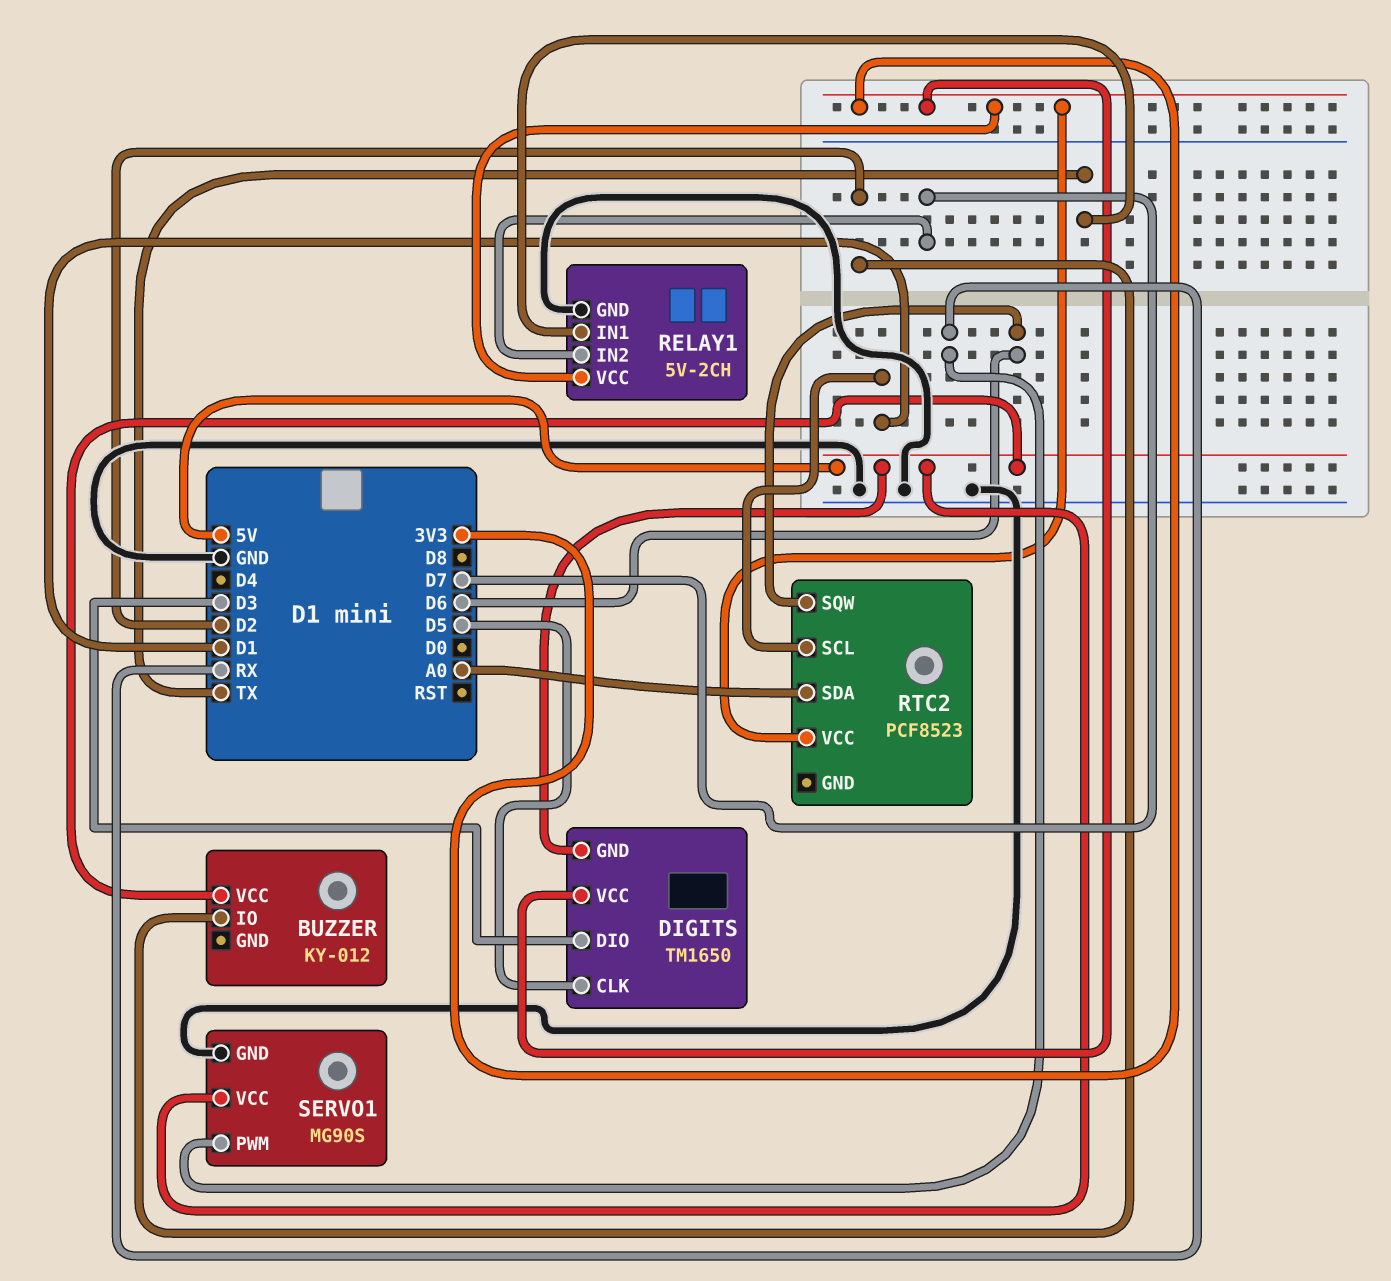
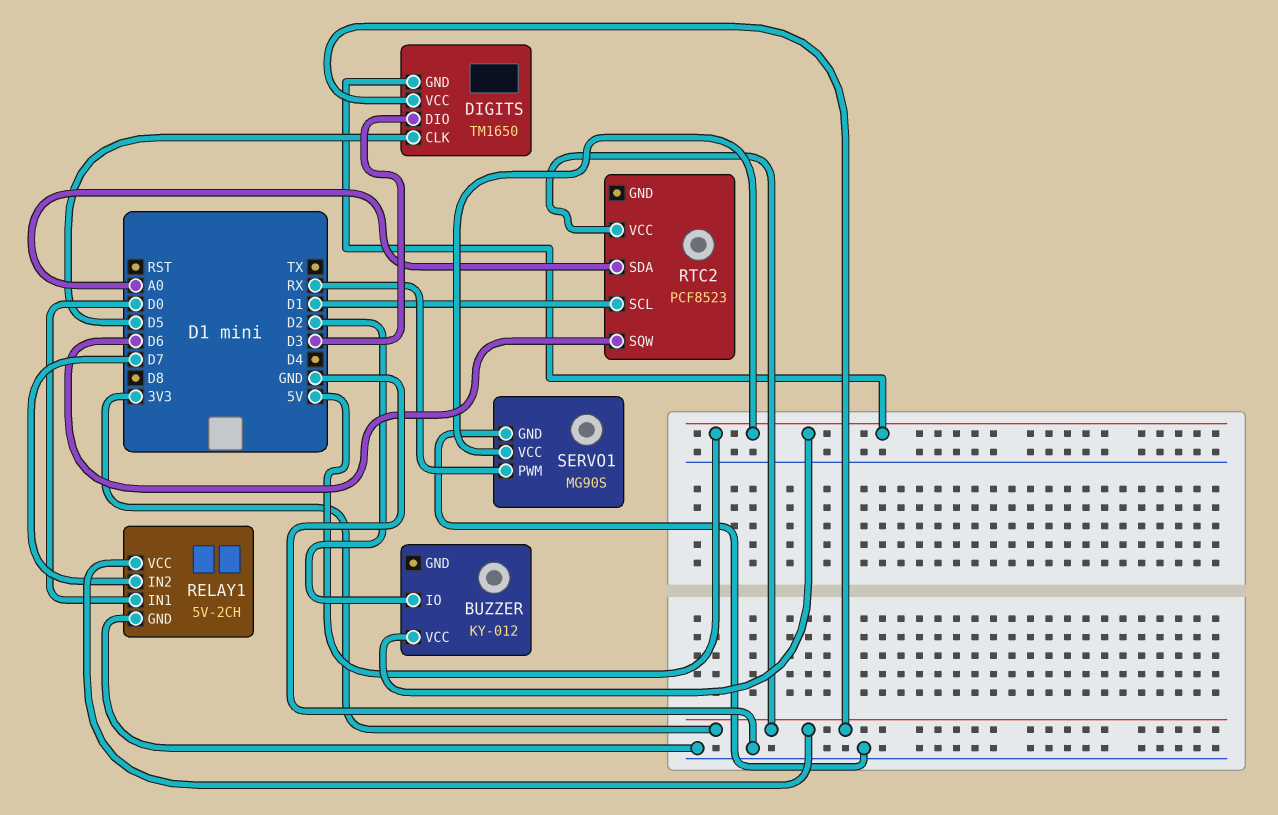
RELAY1 pin IN1: TX -> D0

